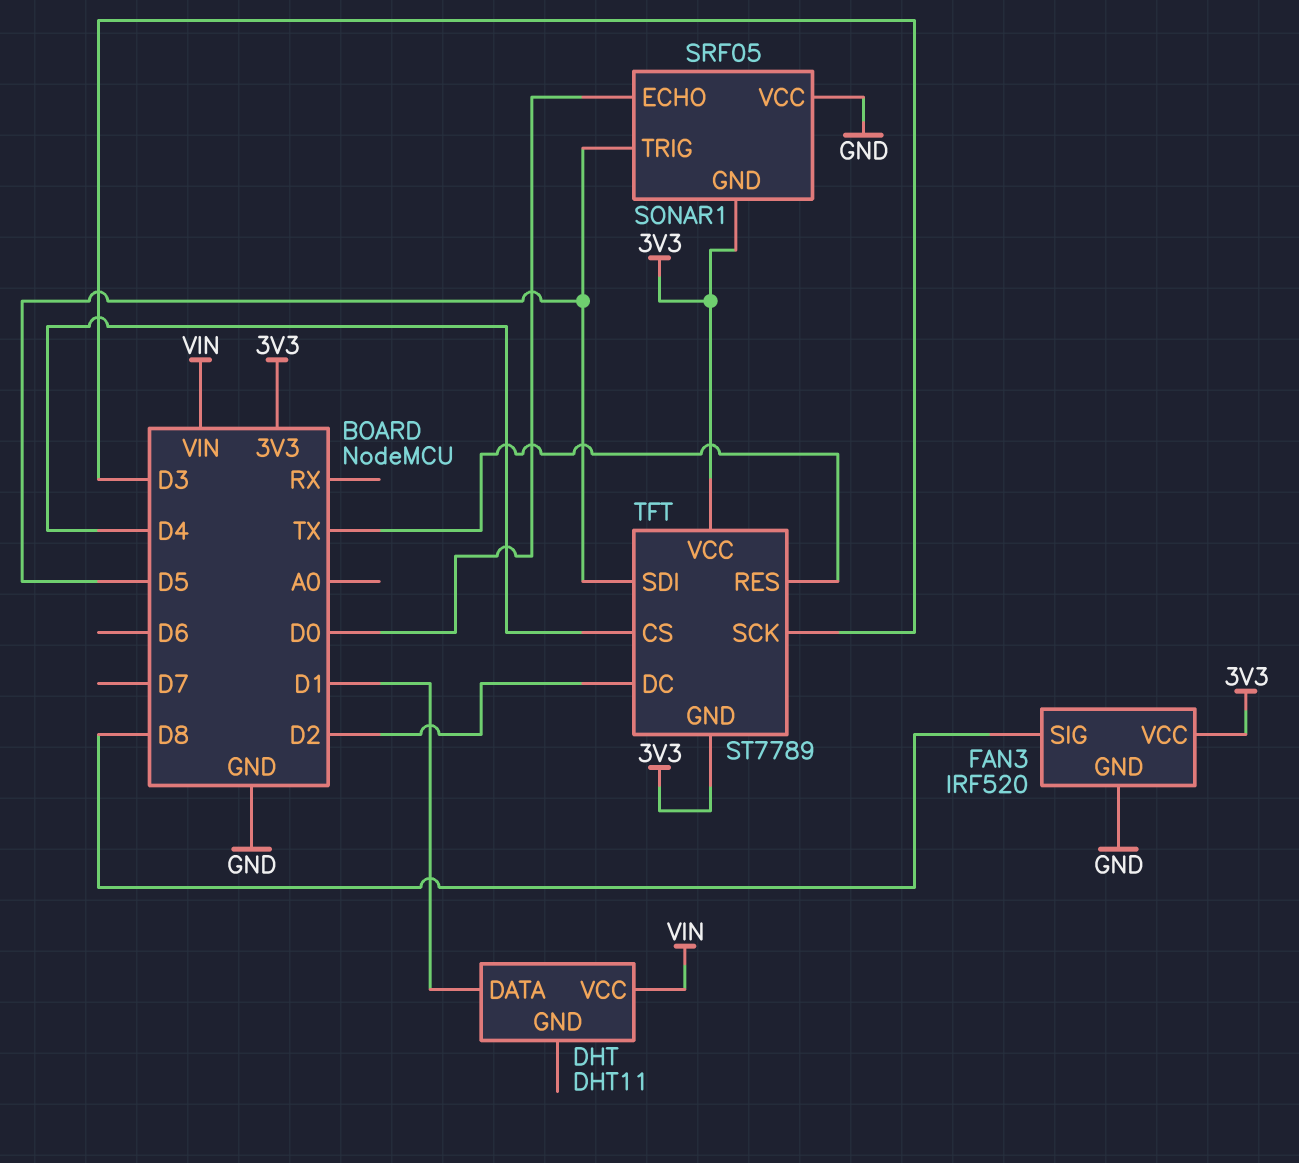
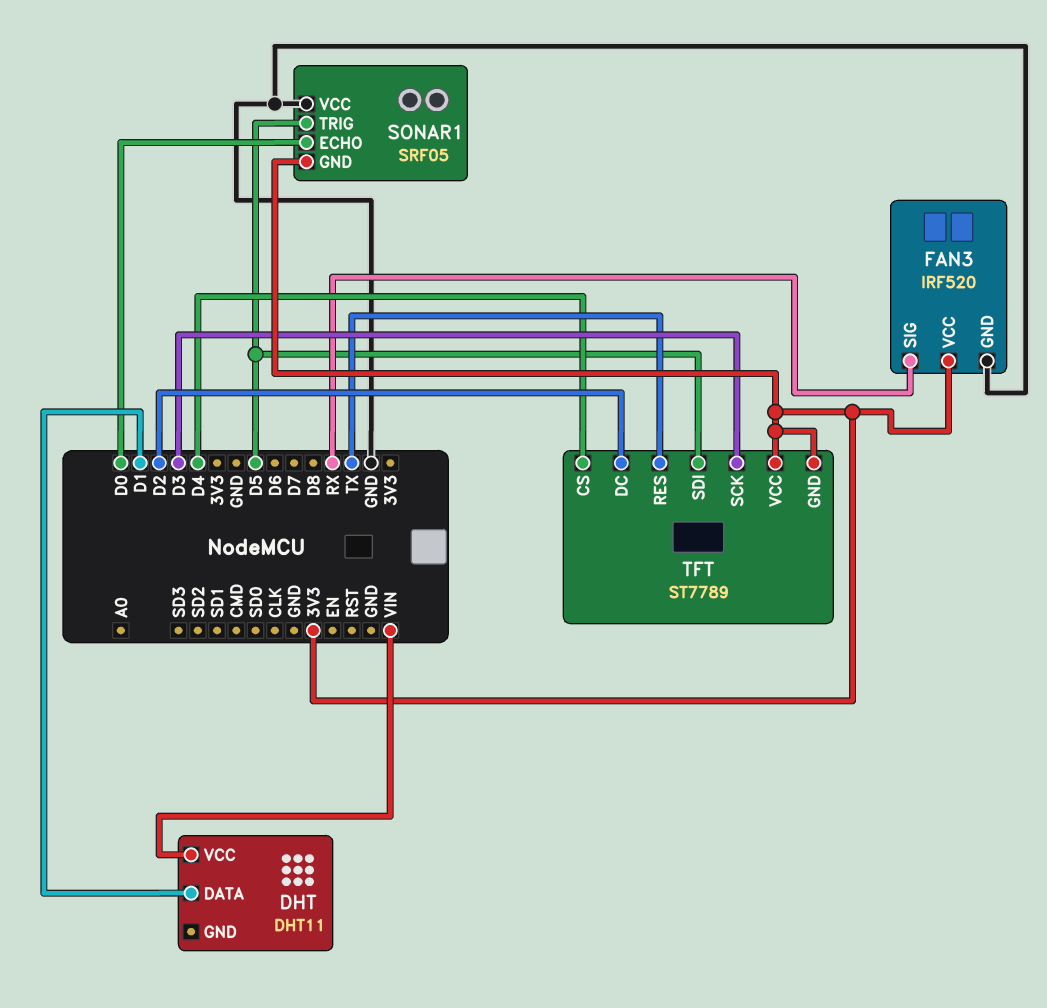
FAN3 pin SIG: D8 -> RX

